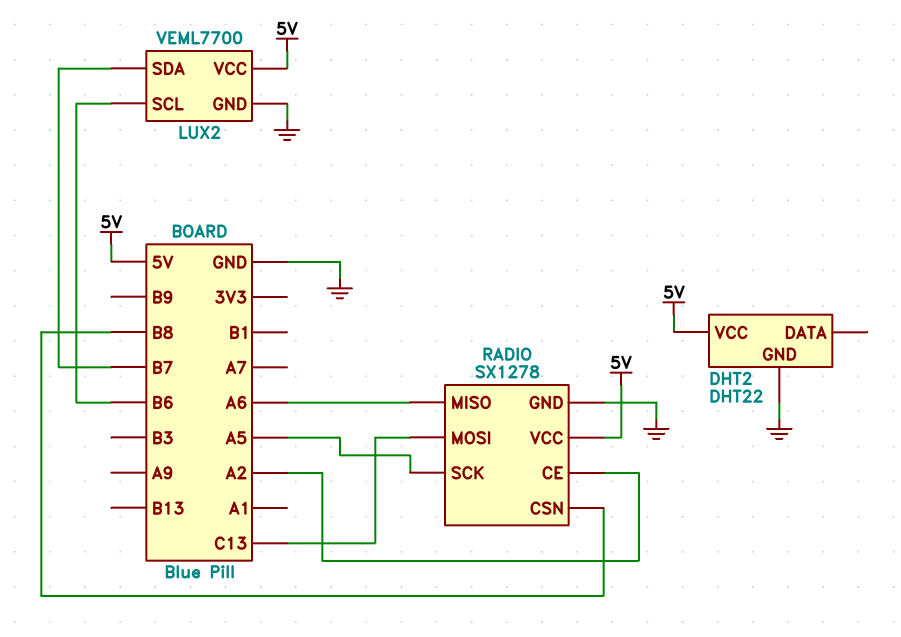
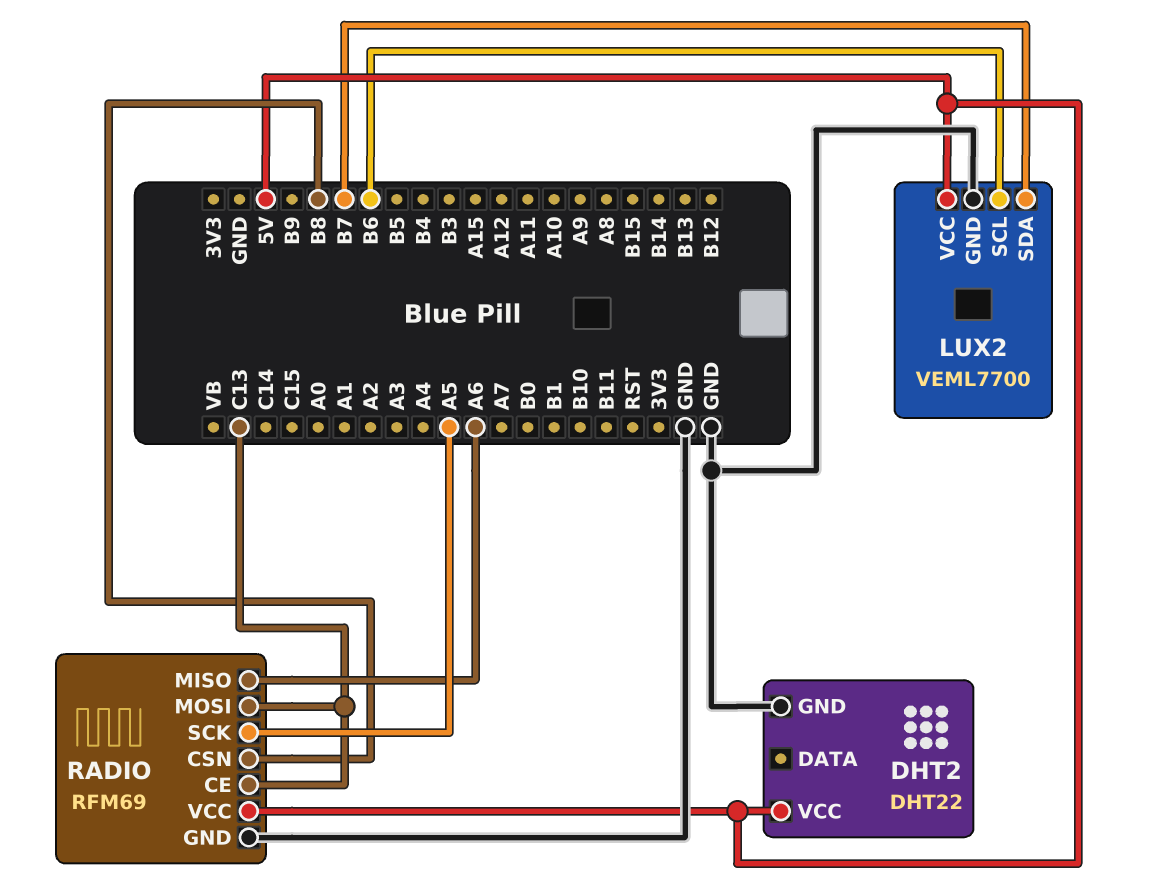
RADIO: SX1278 -> RFM69
RADIO pin CE: A2 -> C13

